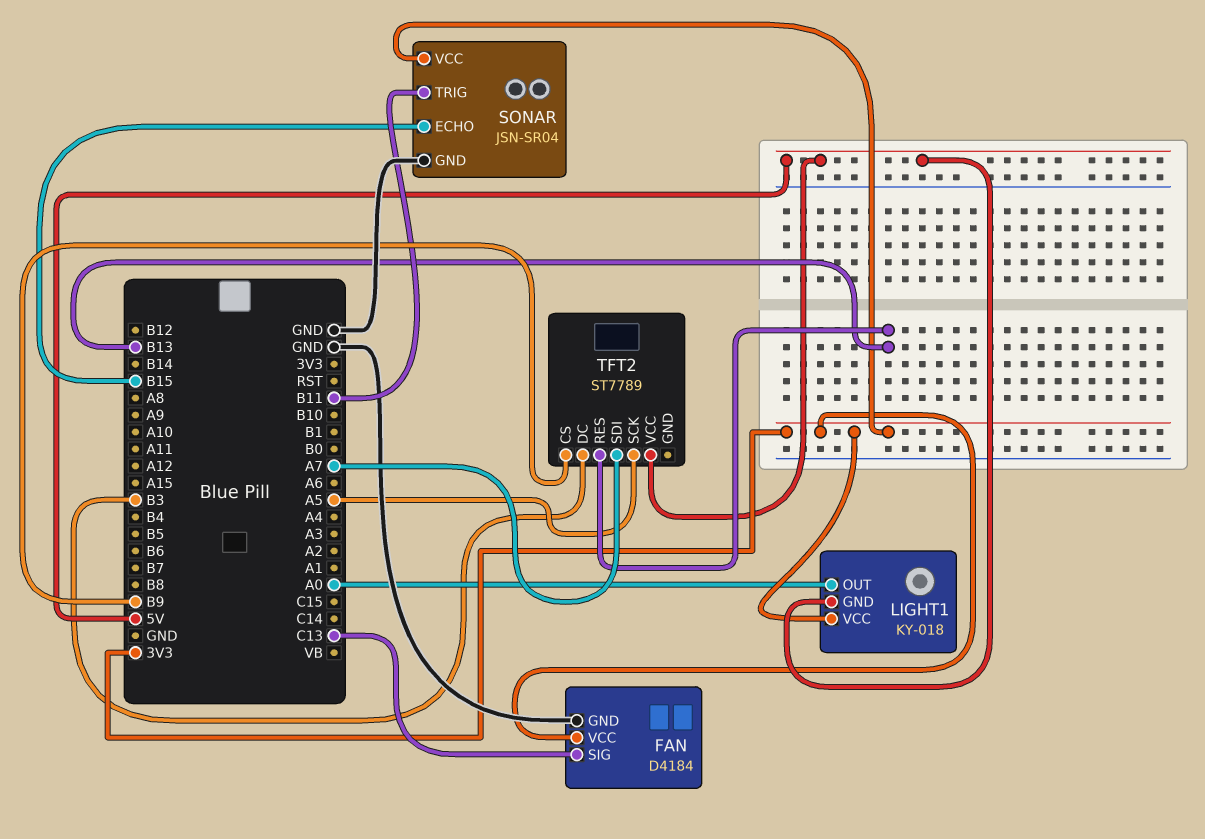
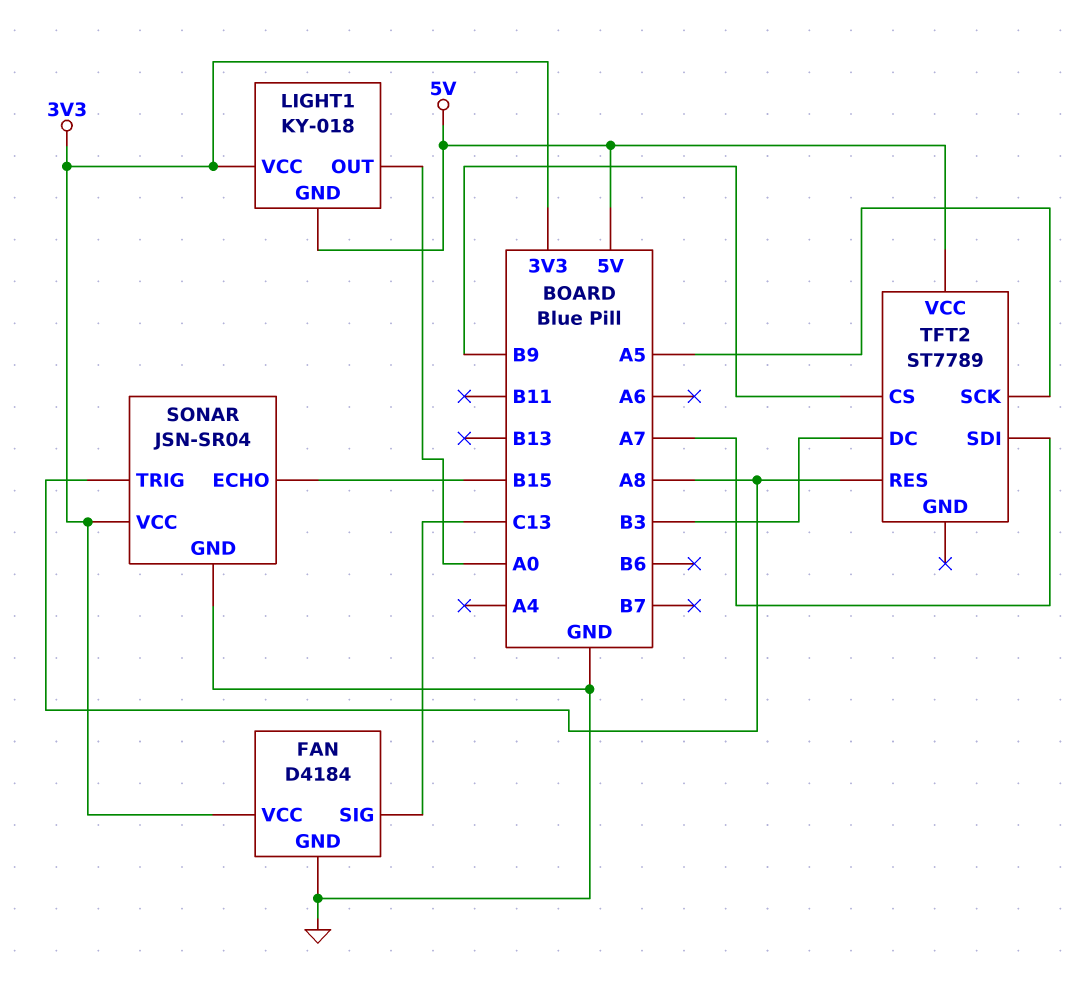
SONAR pin TRIG: B11 -> A8
TFT2 pin RES: B13 -> A8

